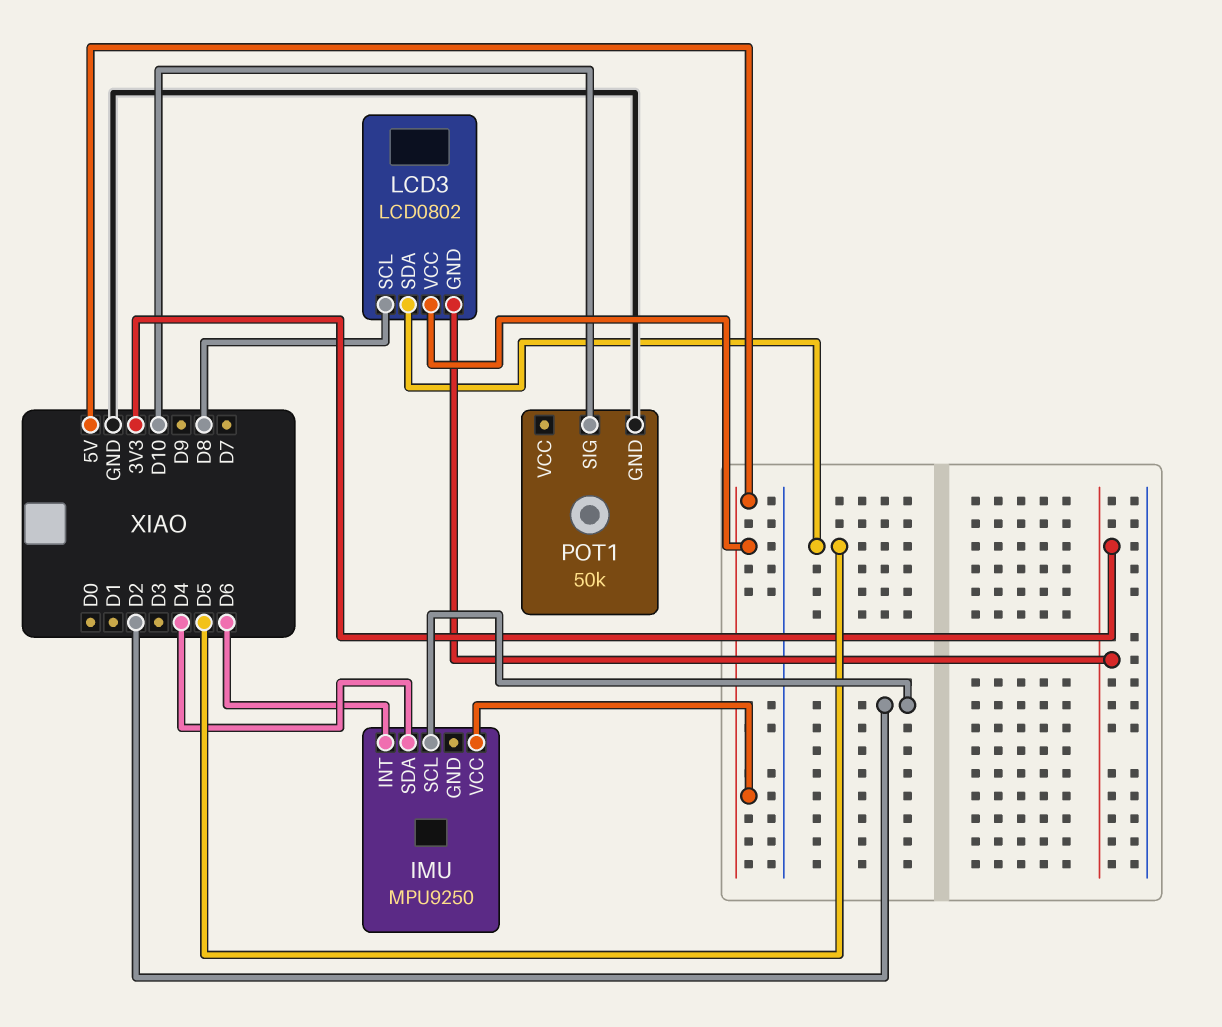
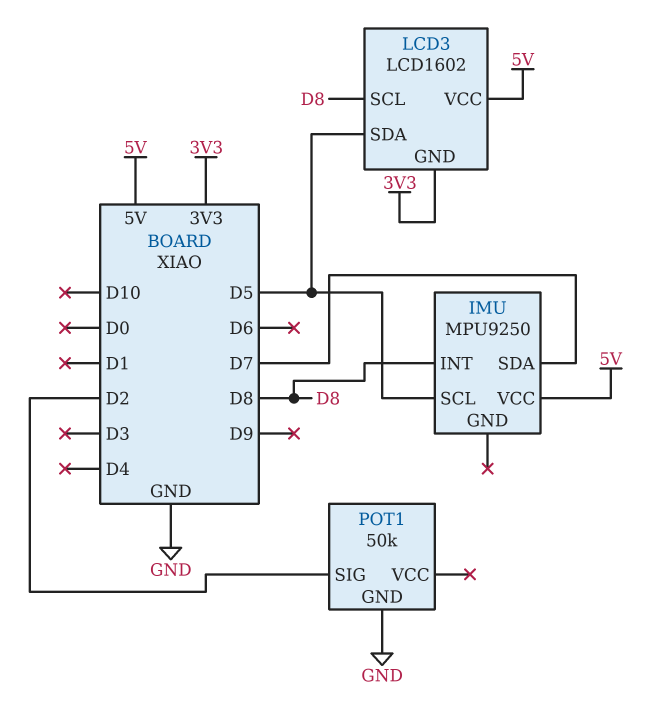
IMU pin INT: D6 -> D8
IMU pin SCL: D2 -> D5
IMU pin SDA: D4 -> D7
LCD3: LCD0802 -> LCD1602
POT1 pin SIG: D10 -> D2

